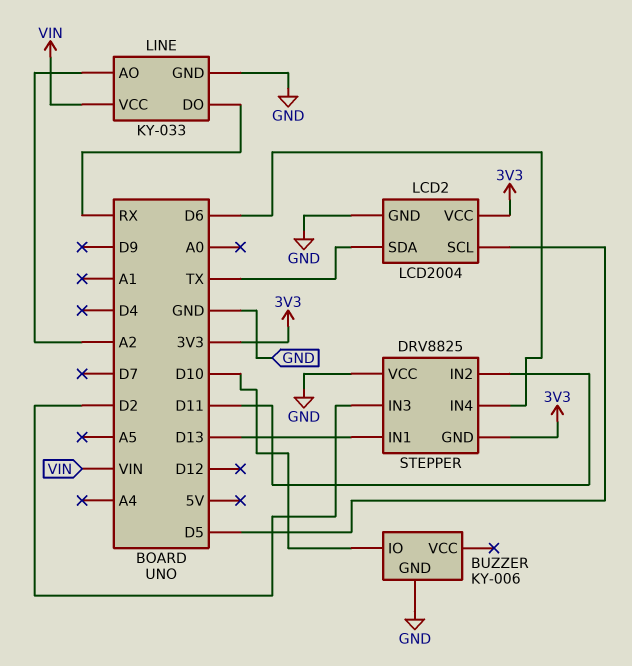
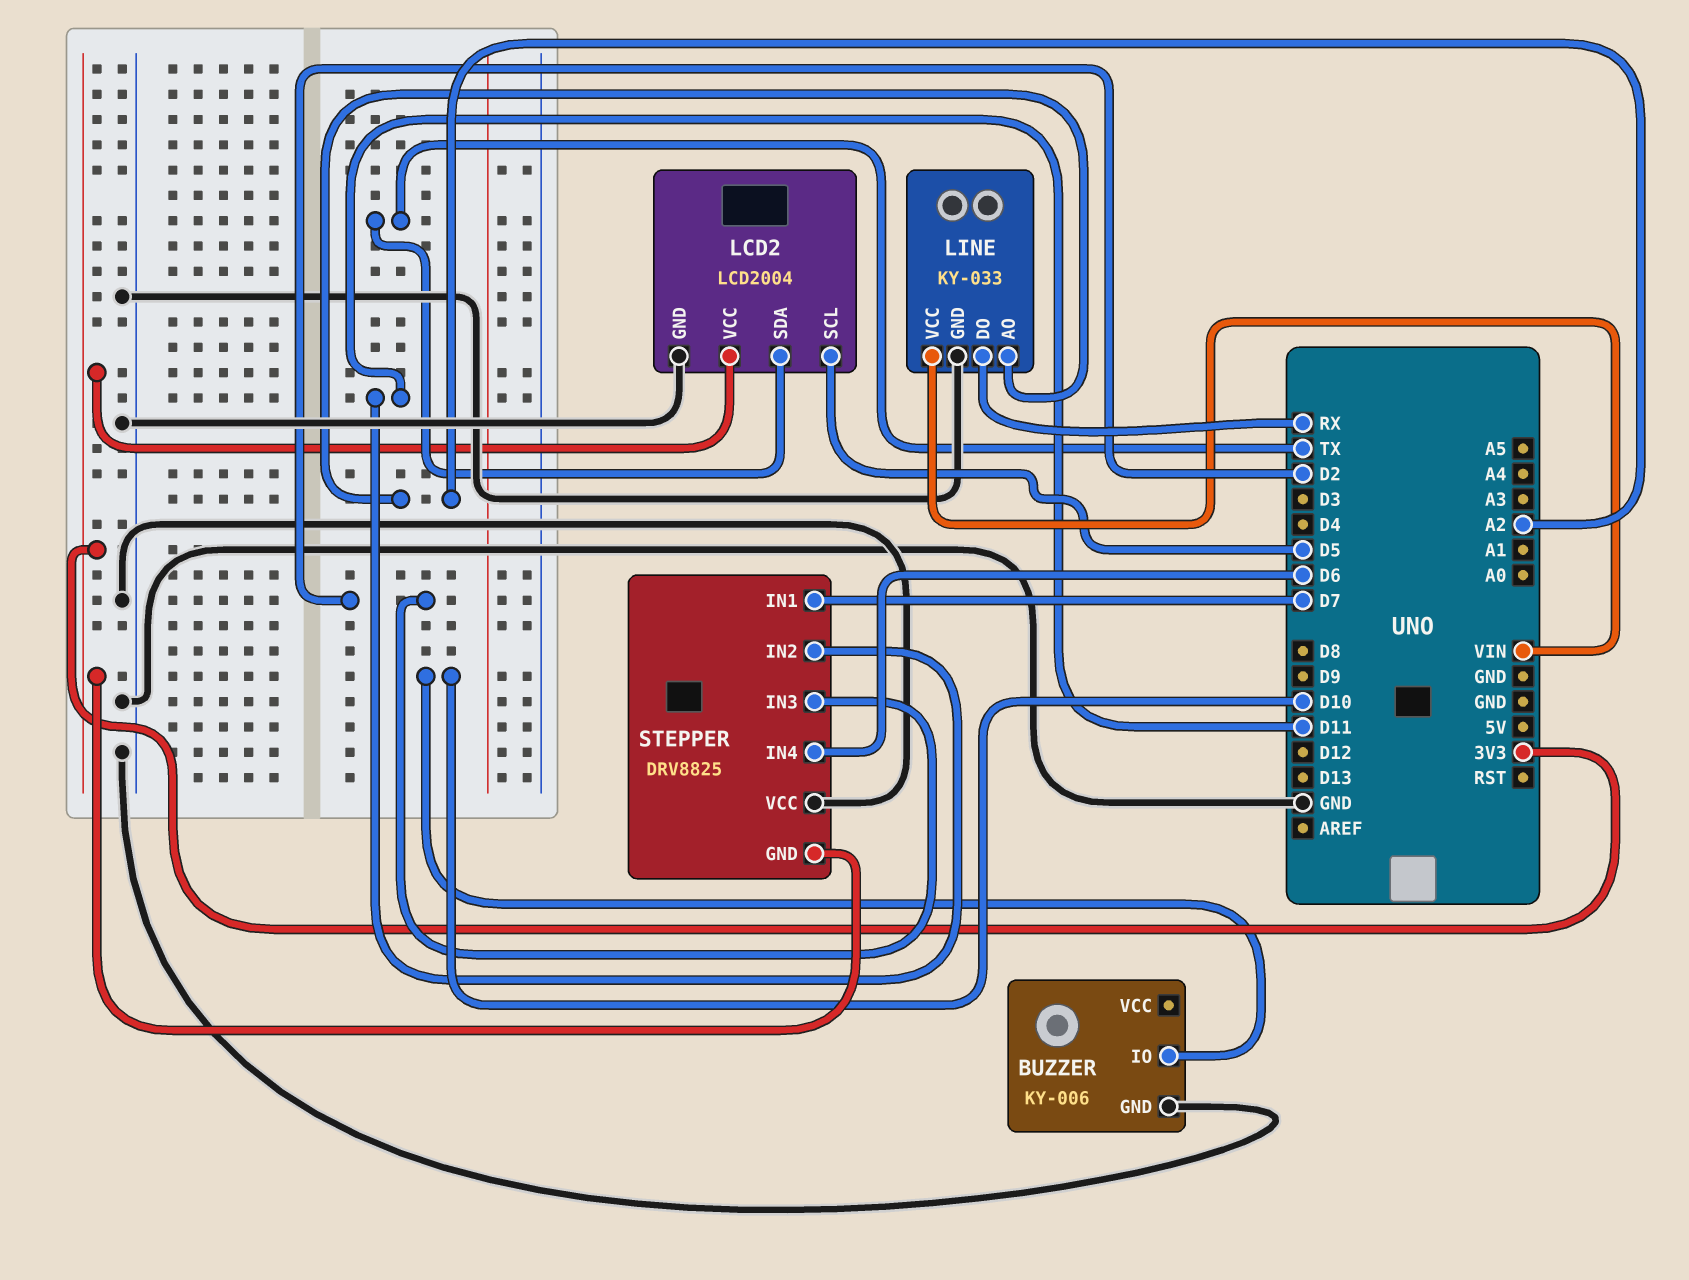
STEPPER pin IN1: D13 -> D7

